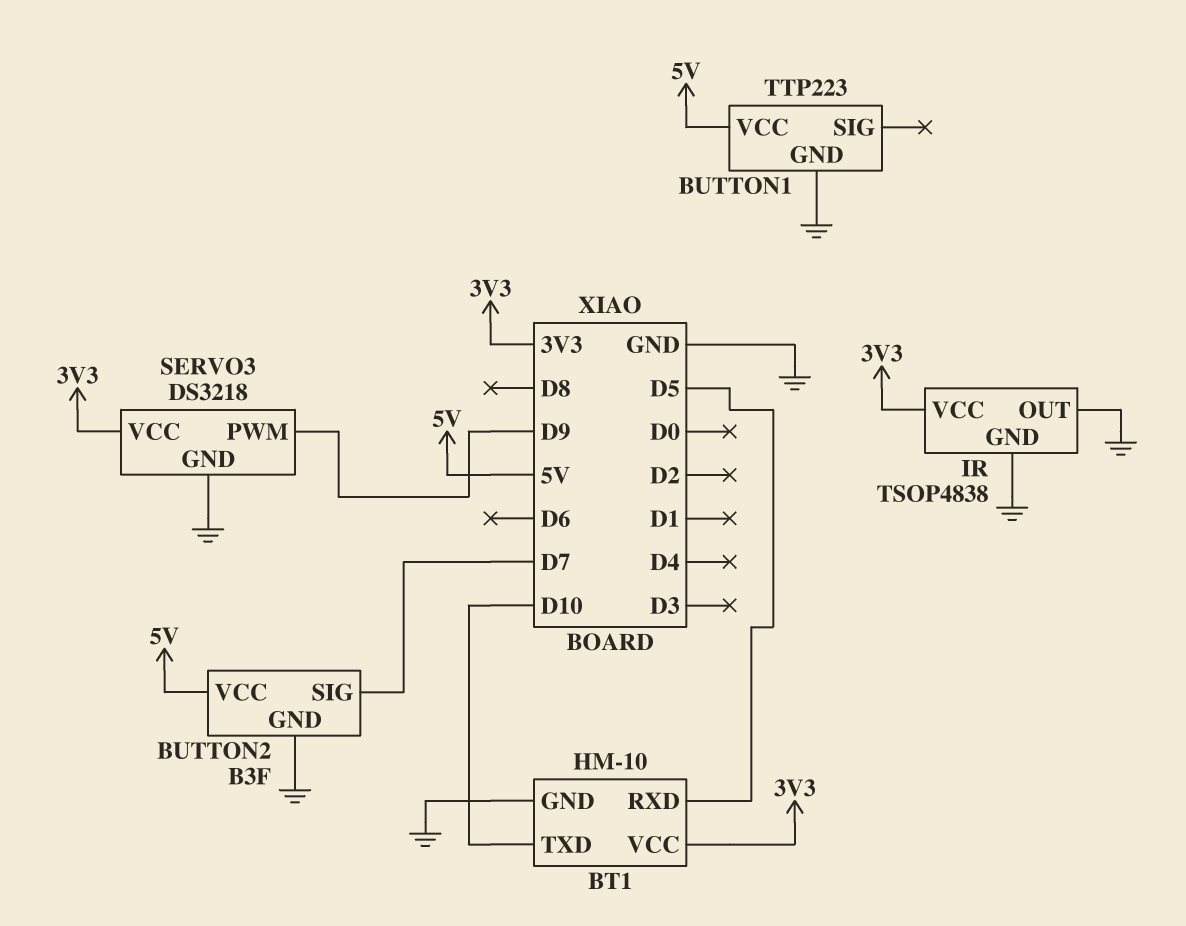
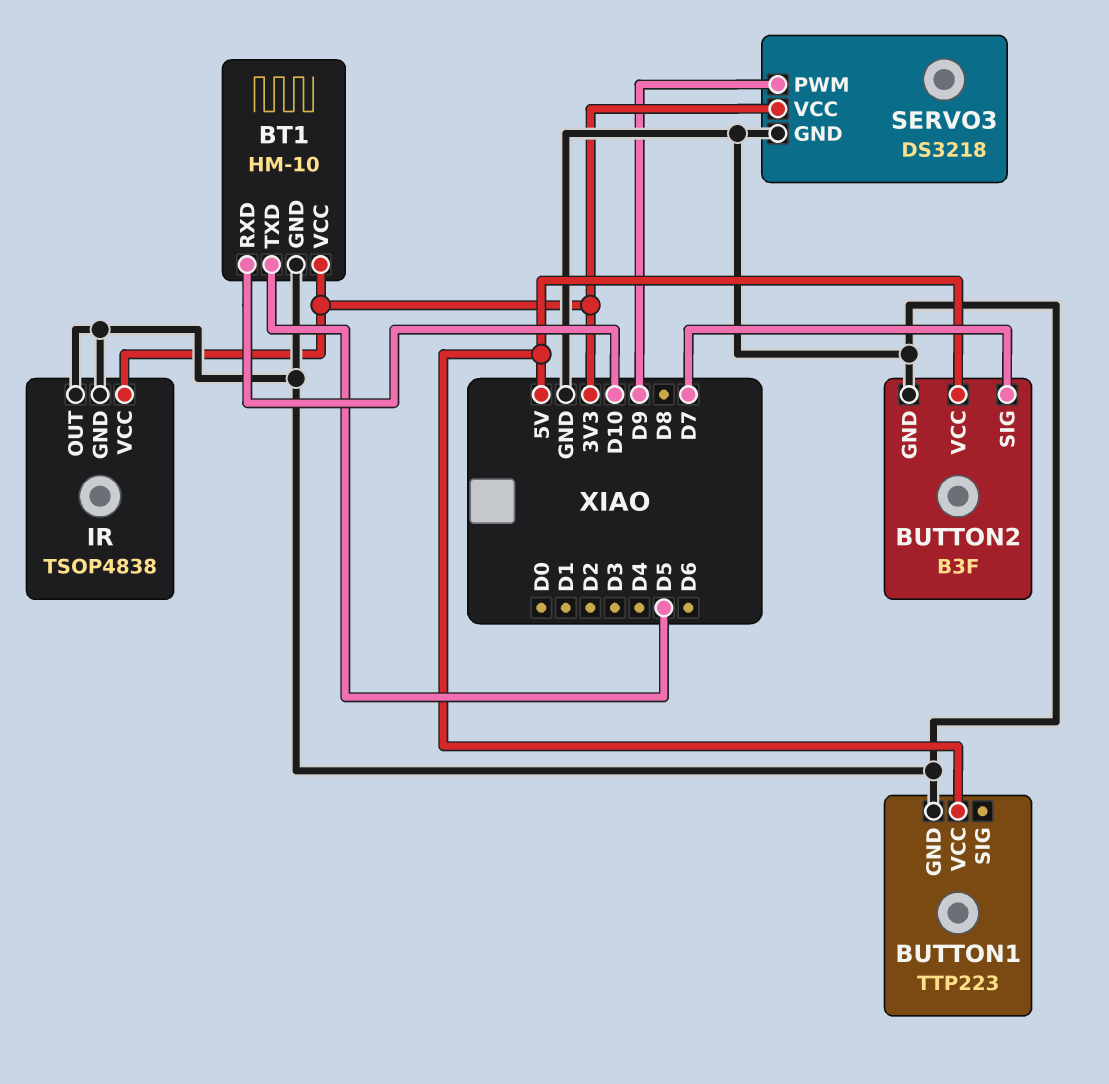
BT1 pin RXD: D5 -> D10
BT1 pin TXD: D10 -> D5

